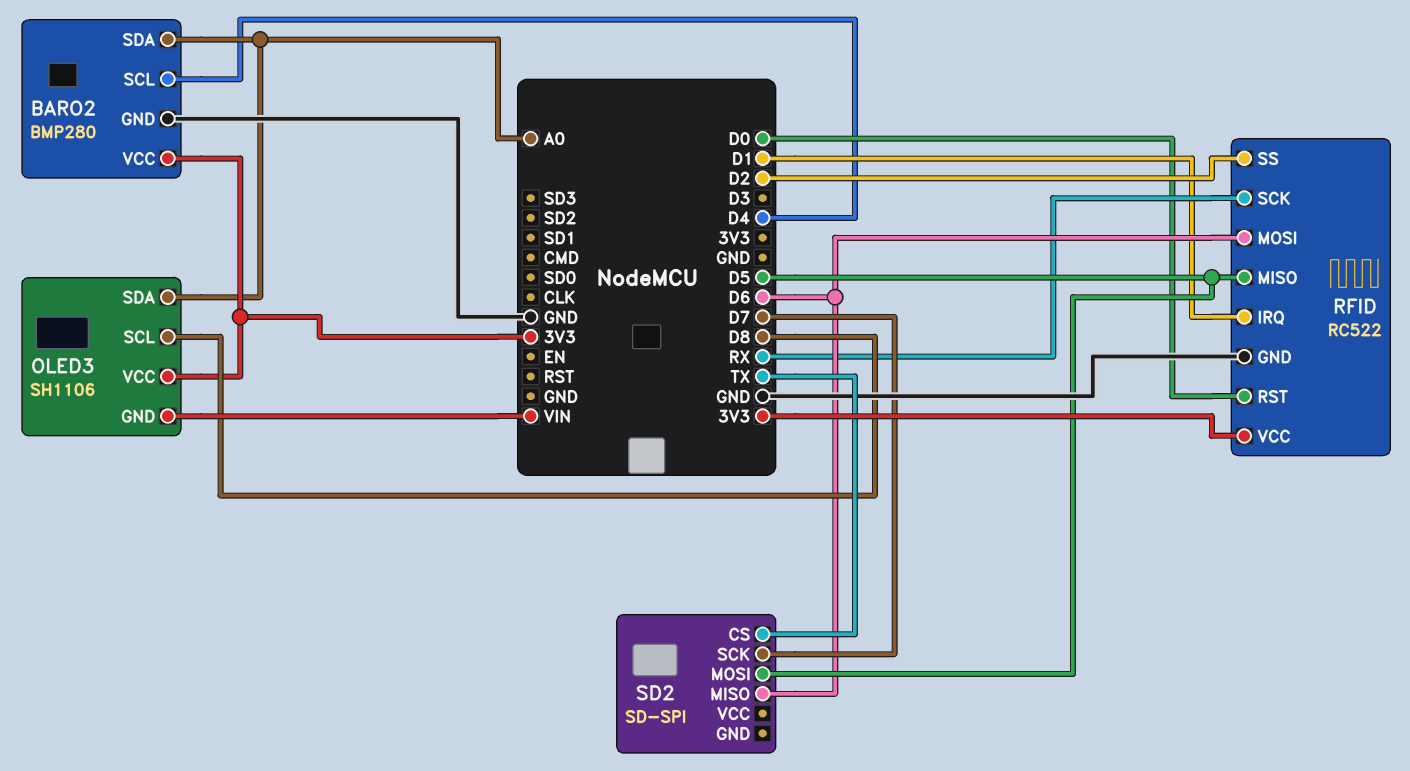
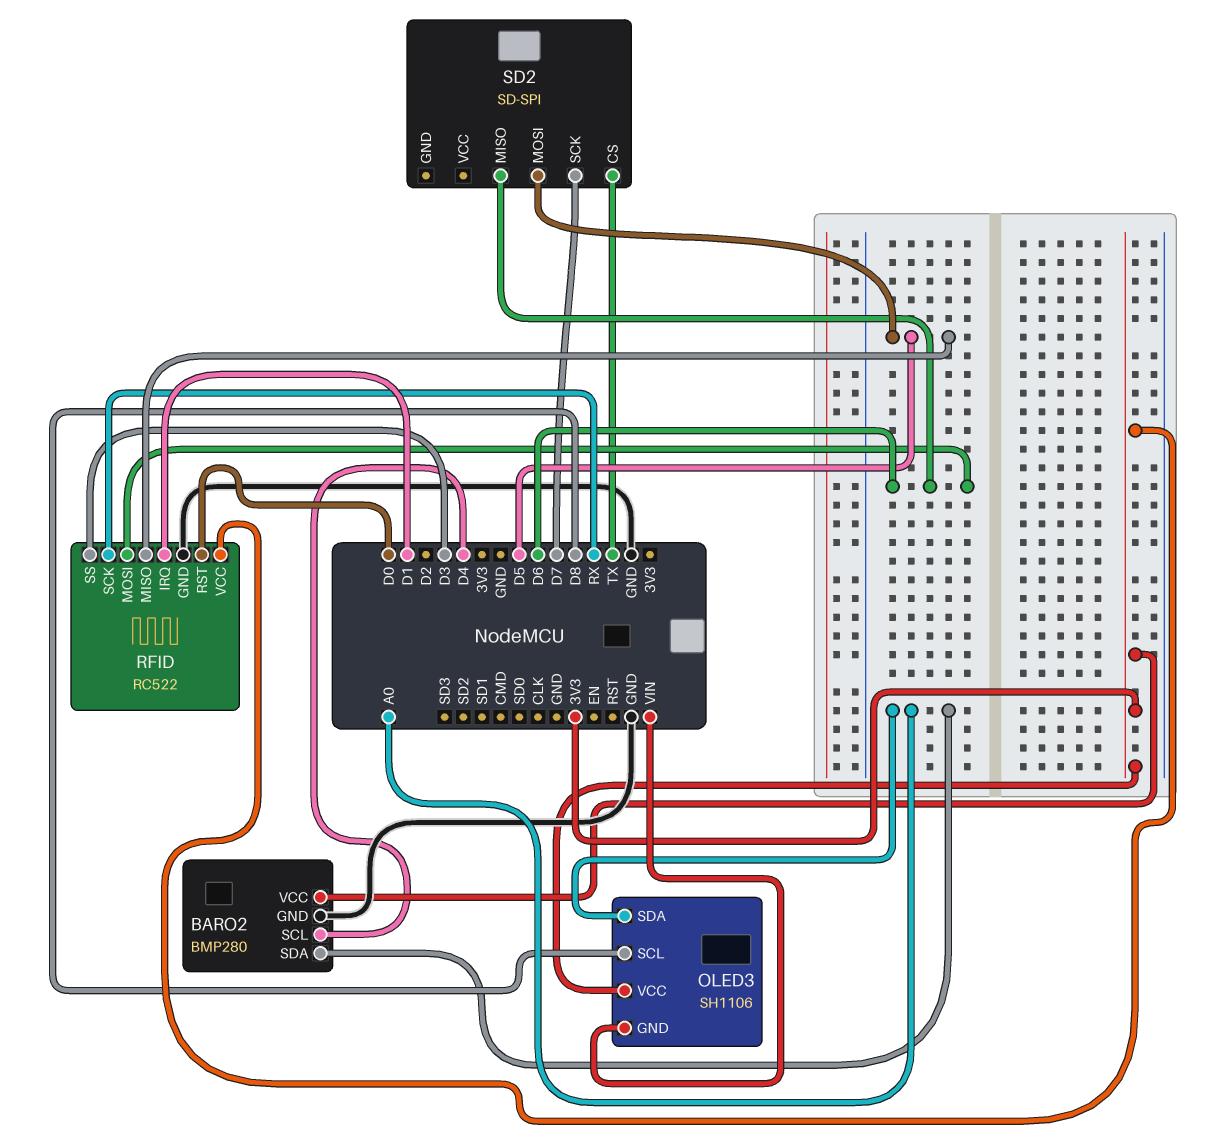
RFID pin SS: D2 -> D3

